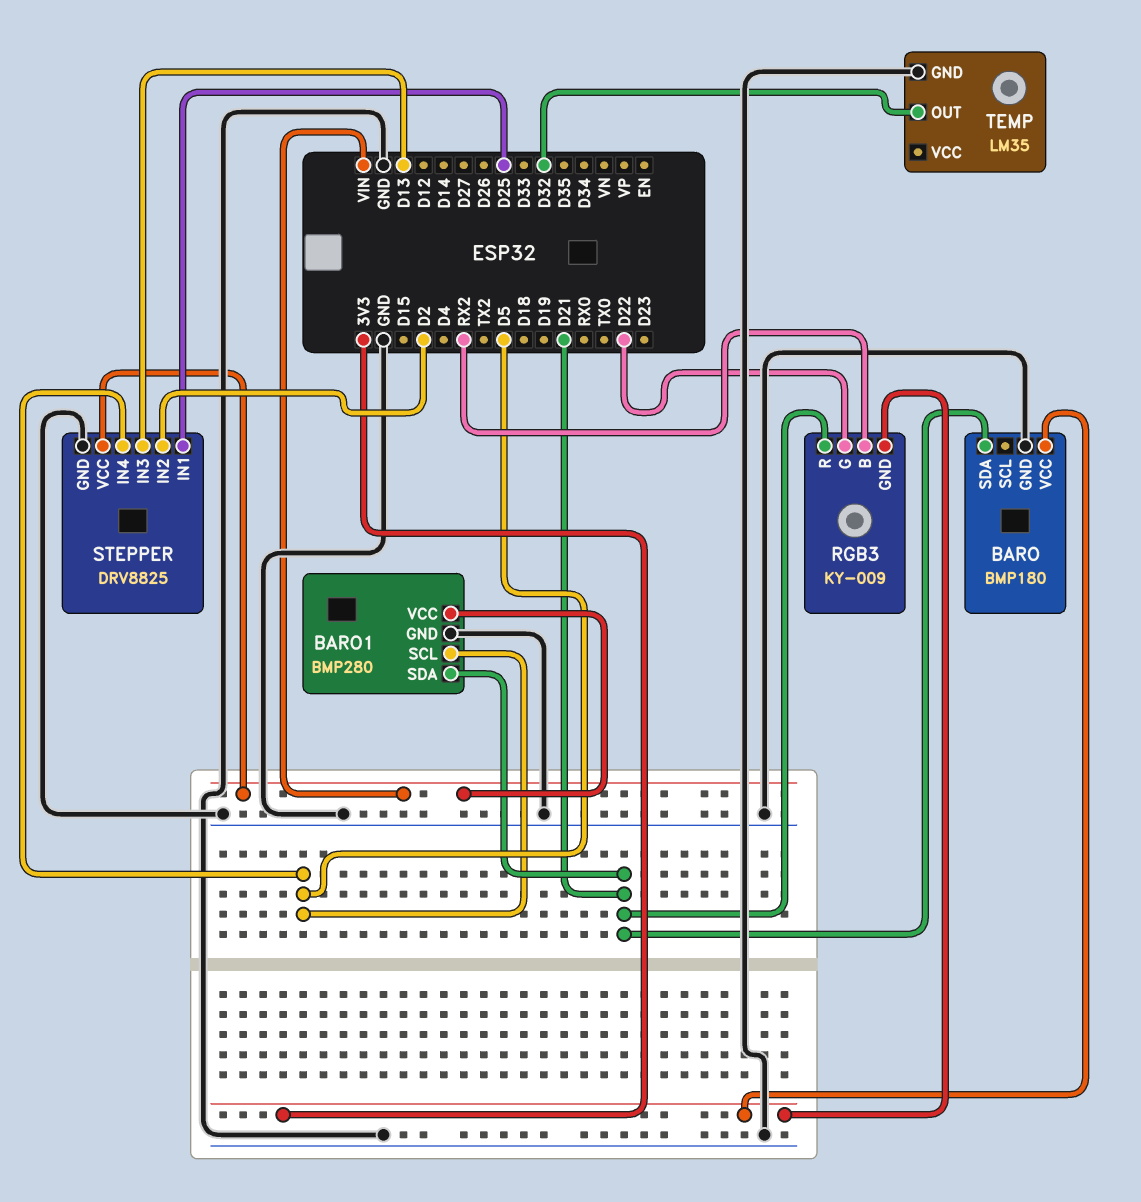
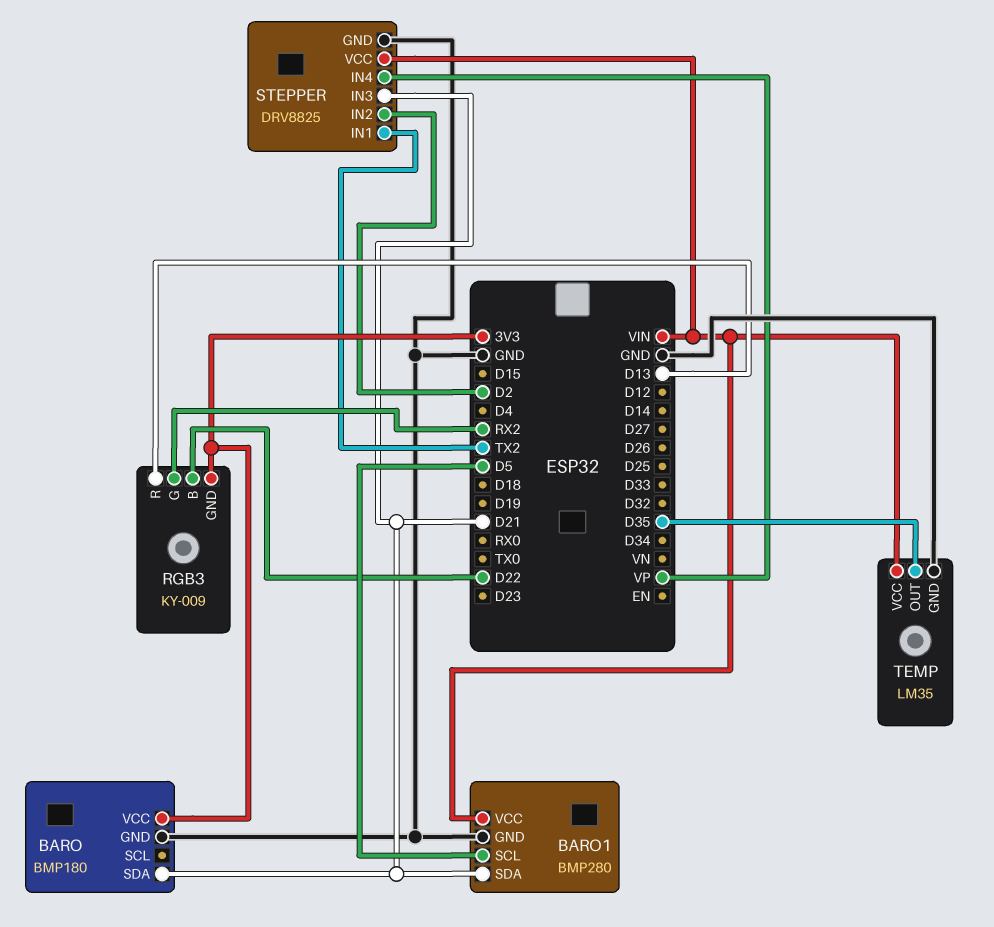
RGB3 pin B: RX2 -> D22
RGB3 pin G: D22 -> RX2
RGB3 pin R: D21 -> D13
STEPPER pin IN1: D25 -> TX2
STEPPER pin IN3: D13 -> D21
STEPPER pin IN4: D5 -> VP
TEMP pin OUT: D32 -> D35
TEMP pin VCC: none -> VIN

